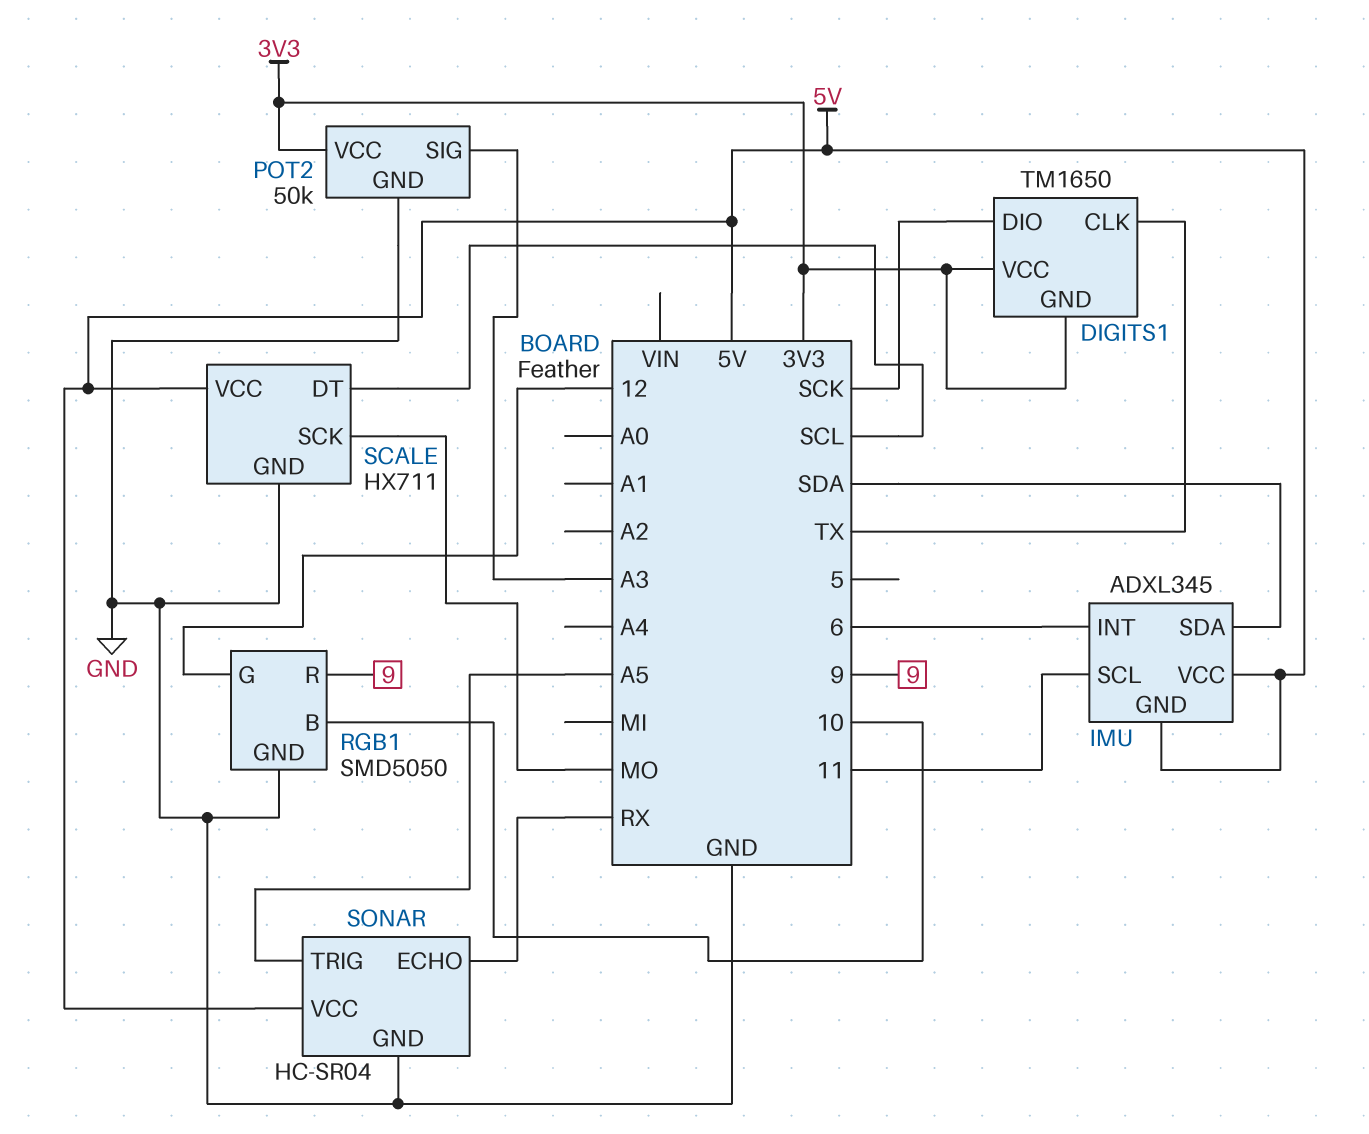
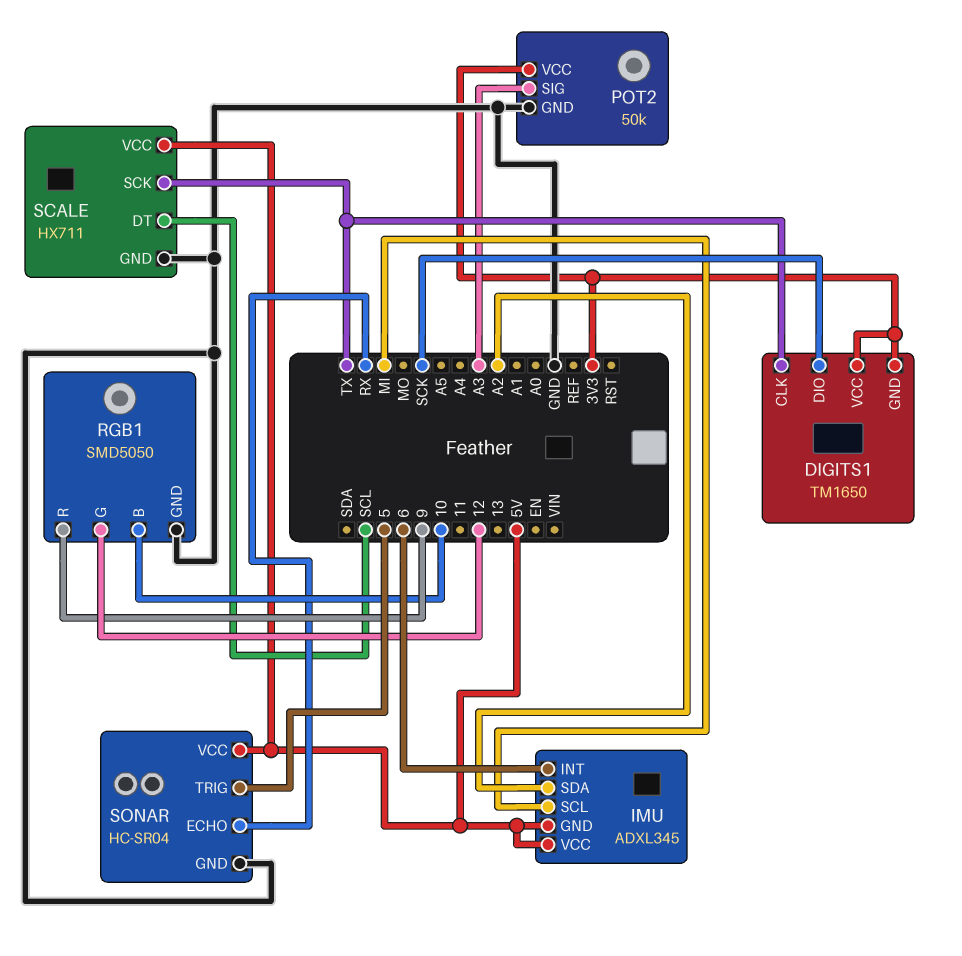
IMU pin SCL: 11 -> MI
IMU pin SDA: SDA -> A2
SCALE pin SCK: MO -> TX
SONAR pin TRIG: A5 -> 5

